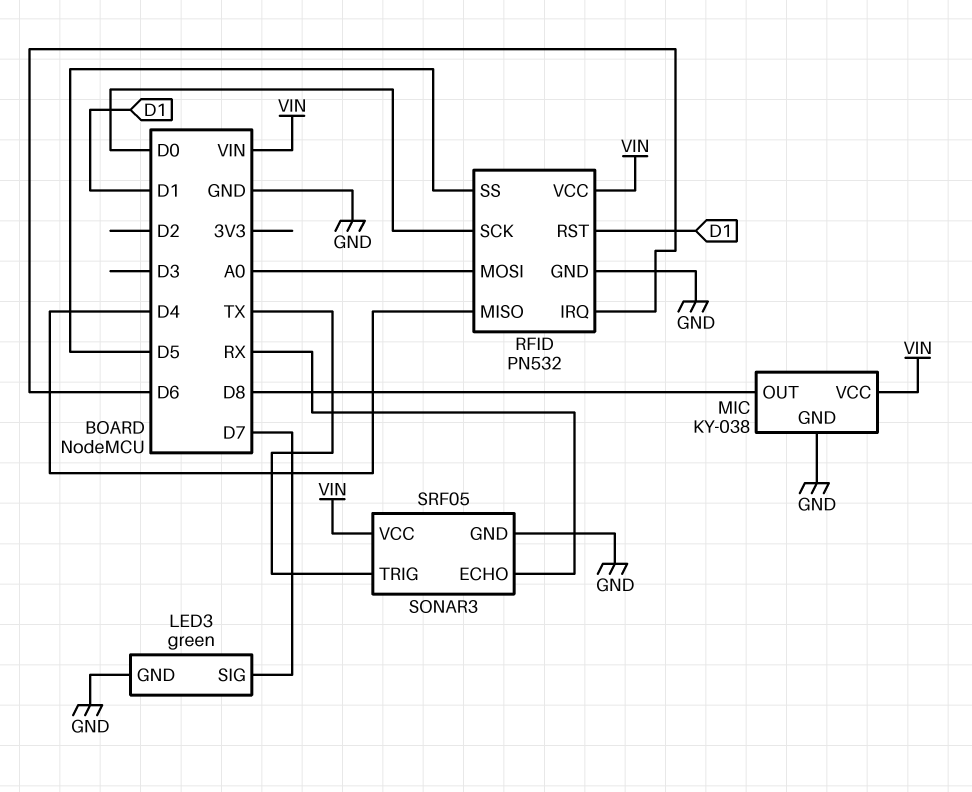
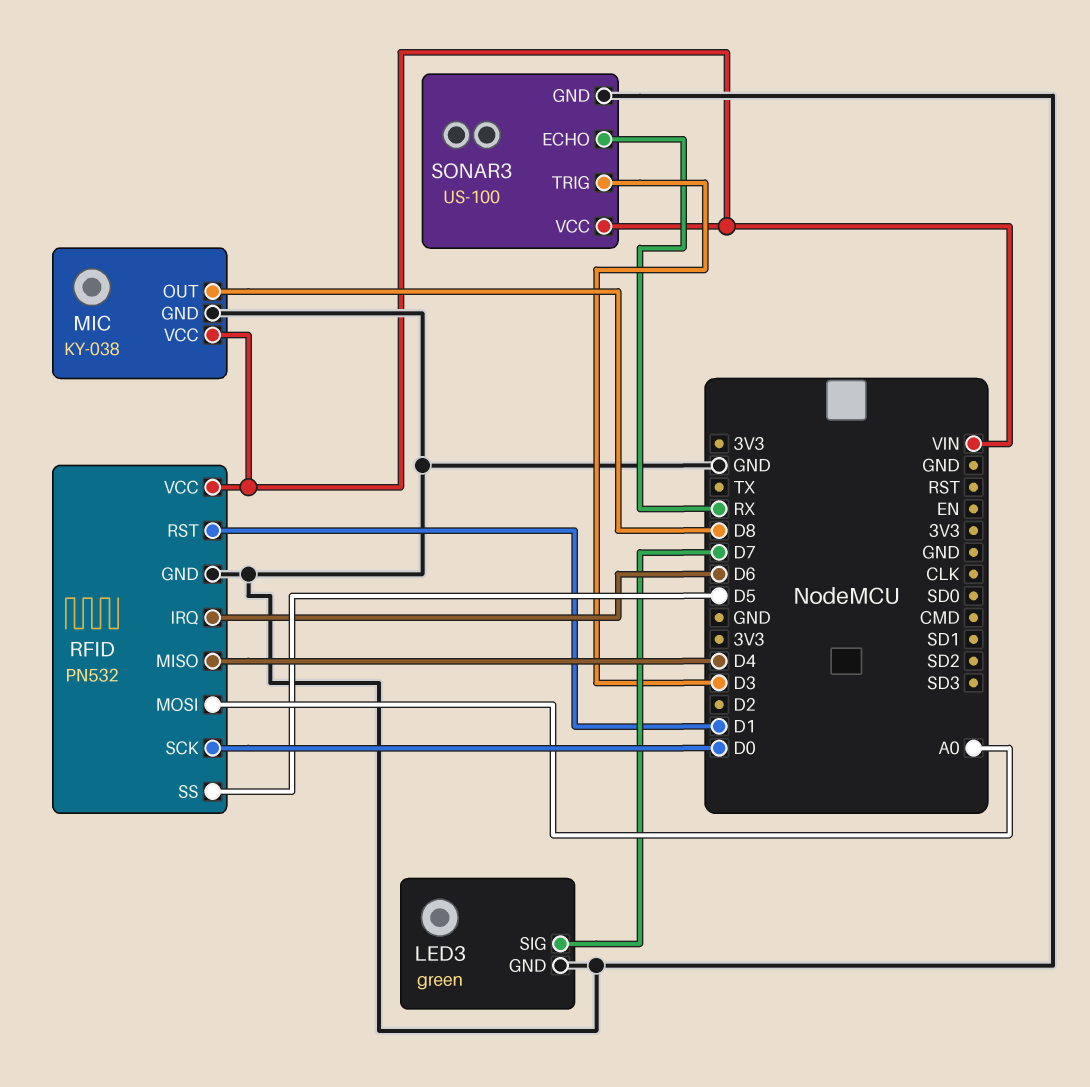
SONAR3: SRF05 -> US-100
SONAR3 pin TRIG: TX -> D3

